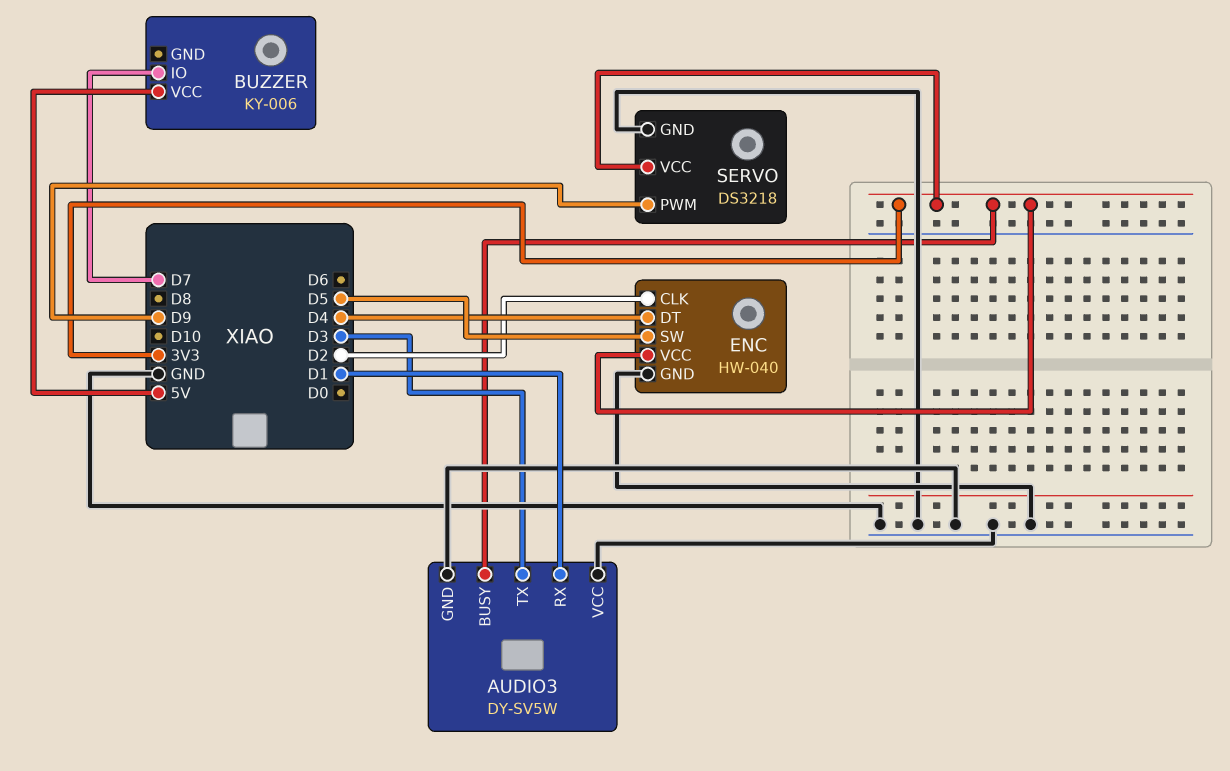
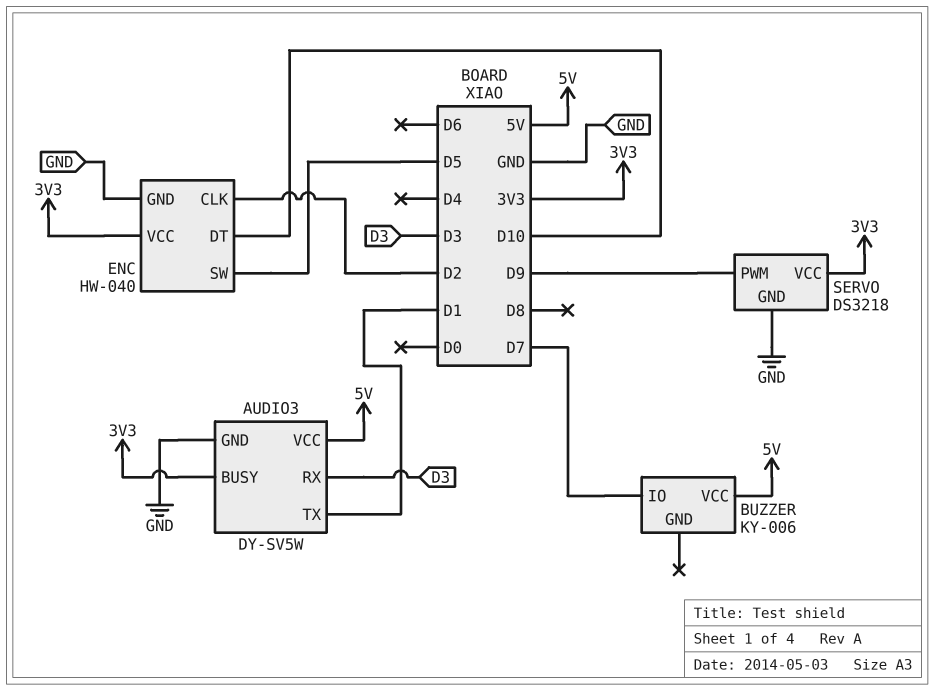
AUDIO3 pin RX: D1 -> D3
AUDIO3 pin TX: D3 -> D1
AUDIO3 pin VCC: GND -> 5V
ENC pin DT: D4 -> D10

